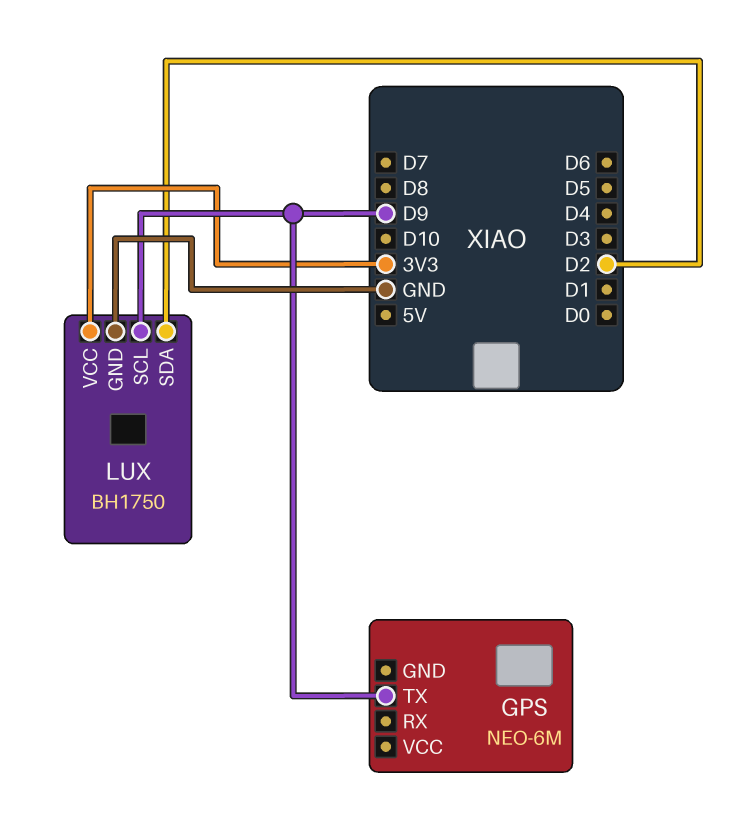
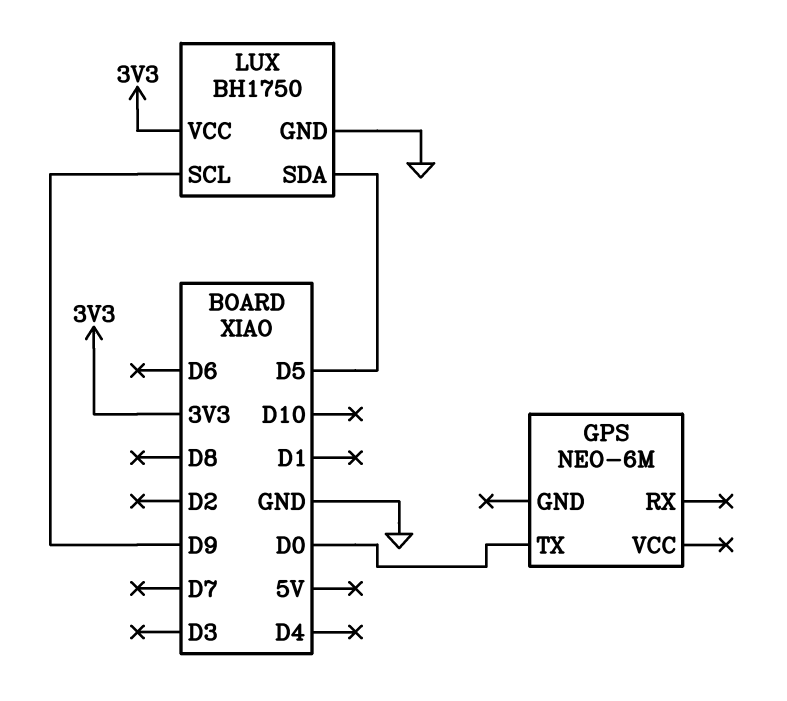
GPS pin TX: D9 -> D0
LUX pin SDA: D2 -> D5

